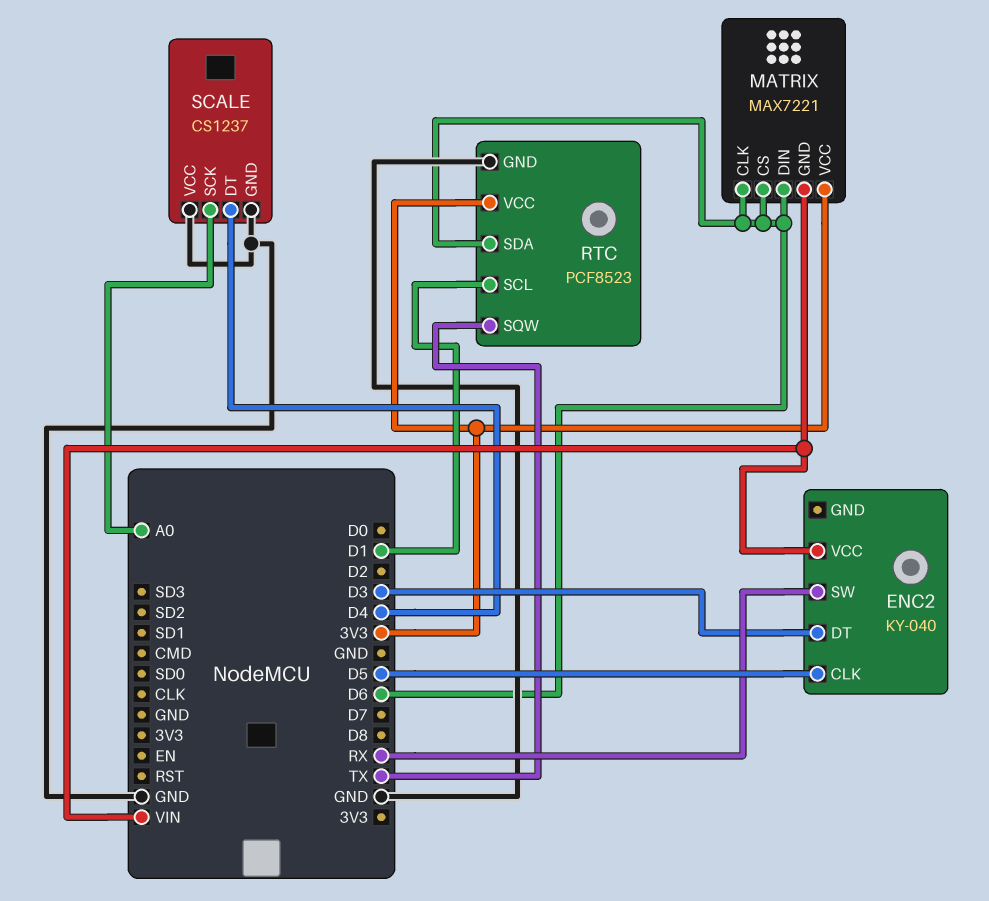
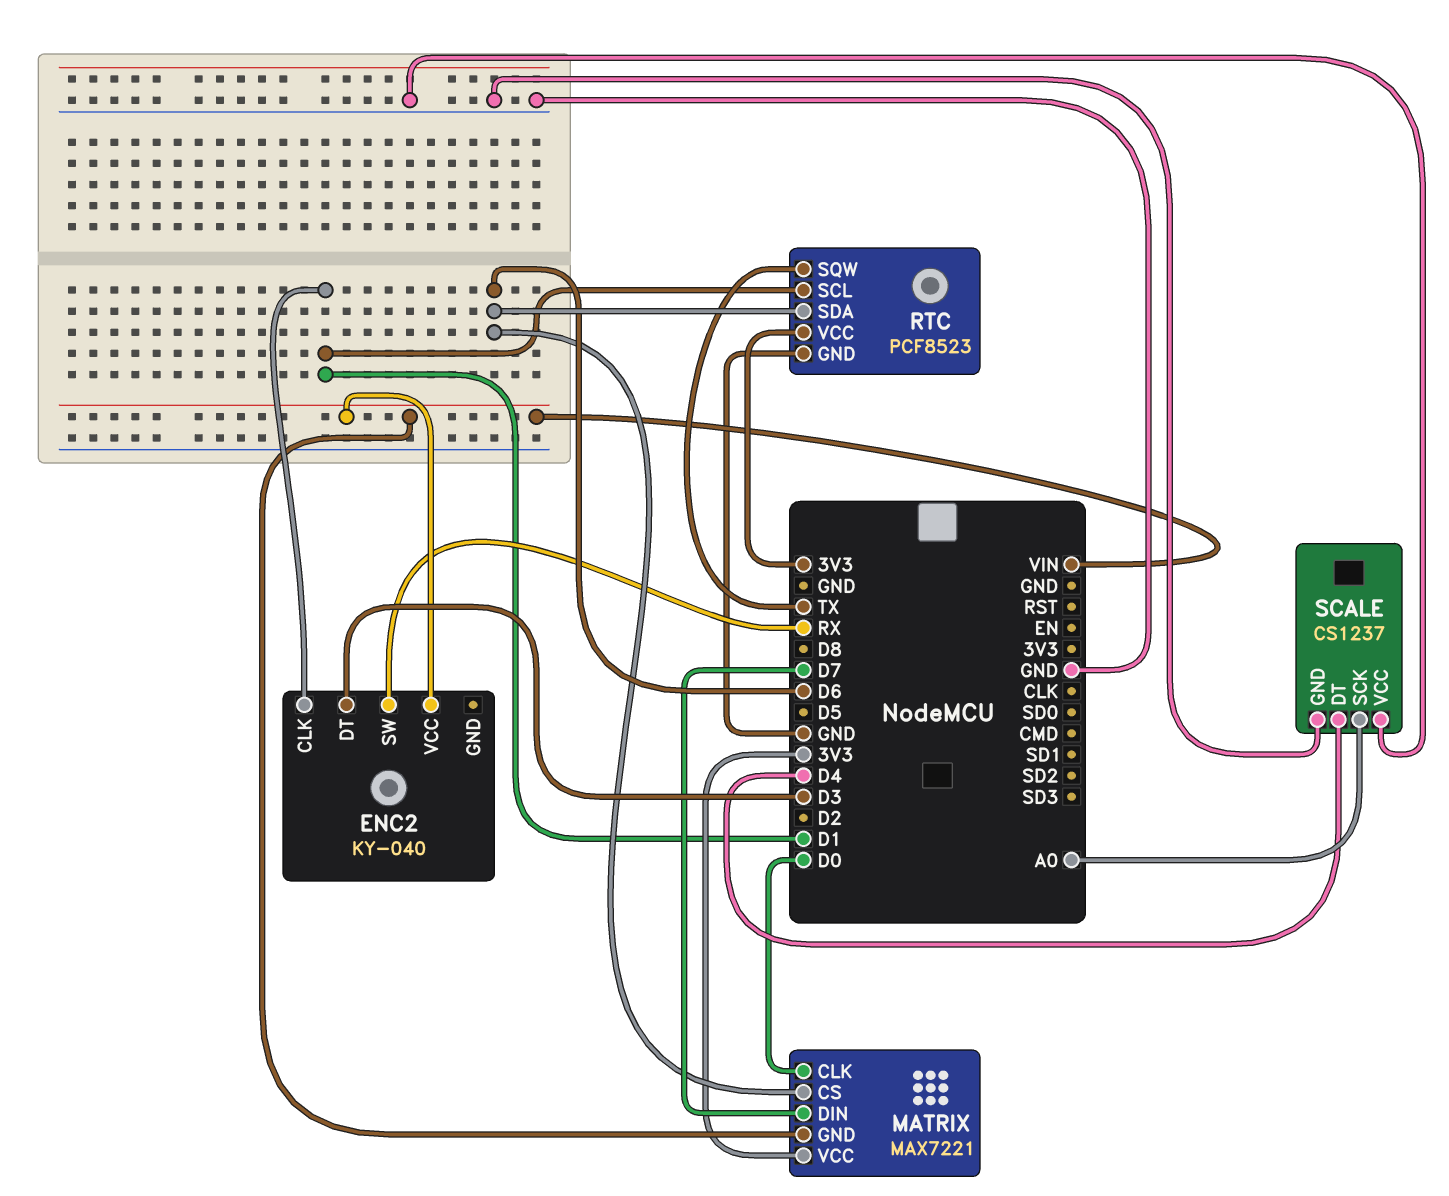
ENC2 pin CLK: D5 -> D1
MATRIX pin CLK: D6 -> D0
MATRIX pin DIN: D6 -> D7

